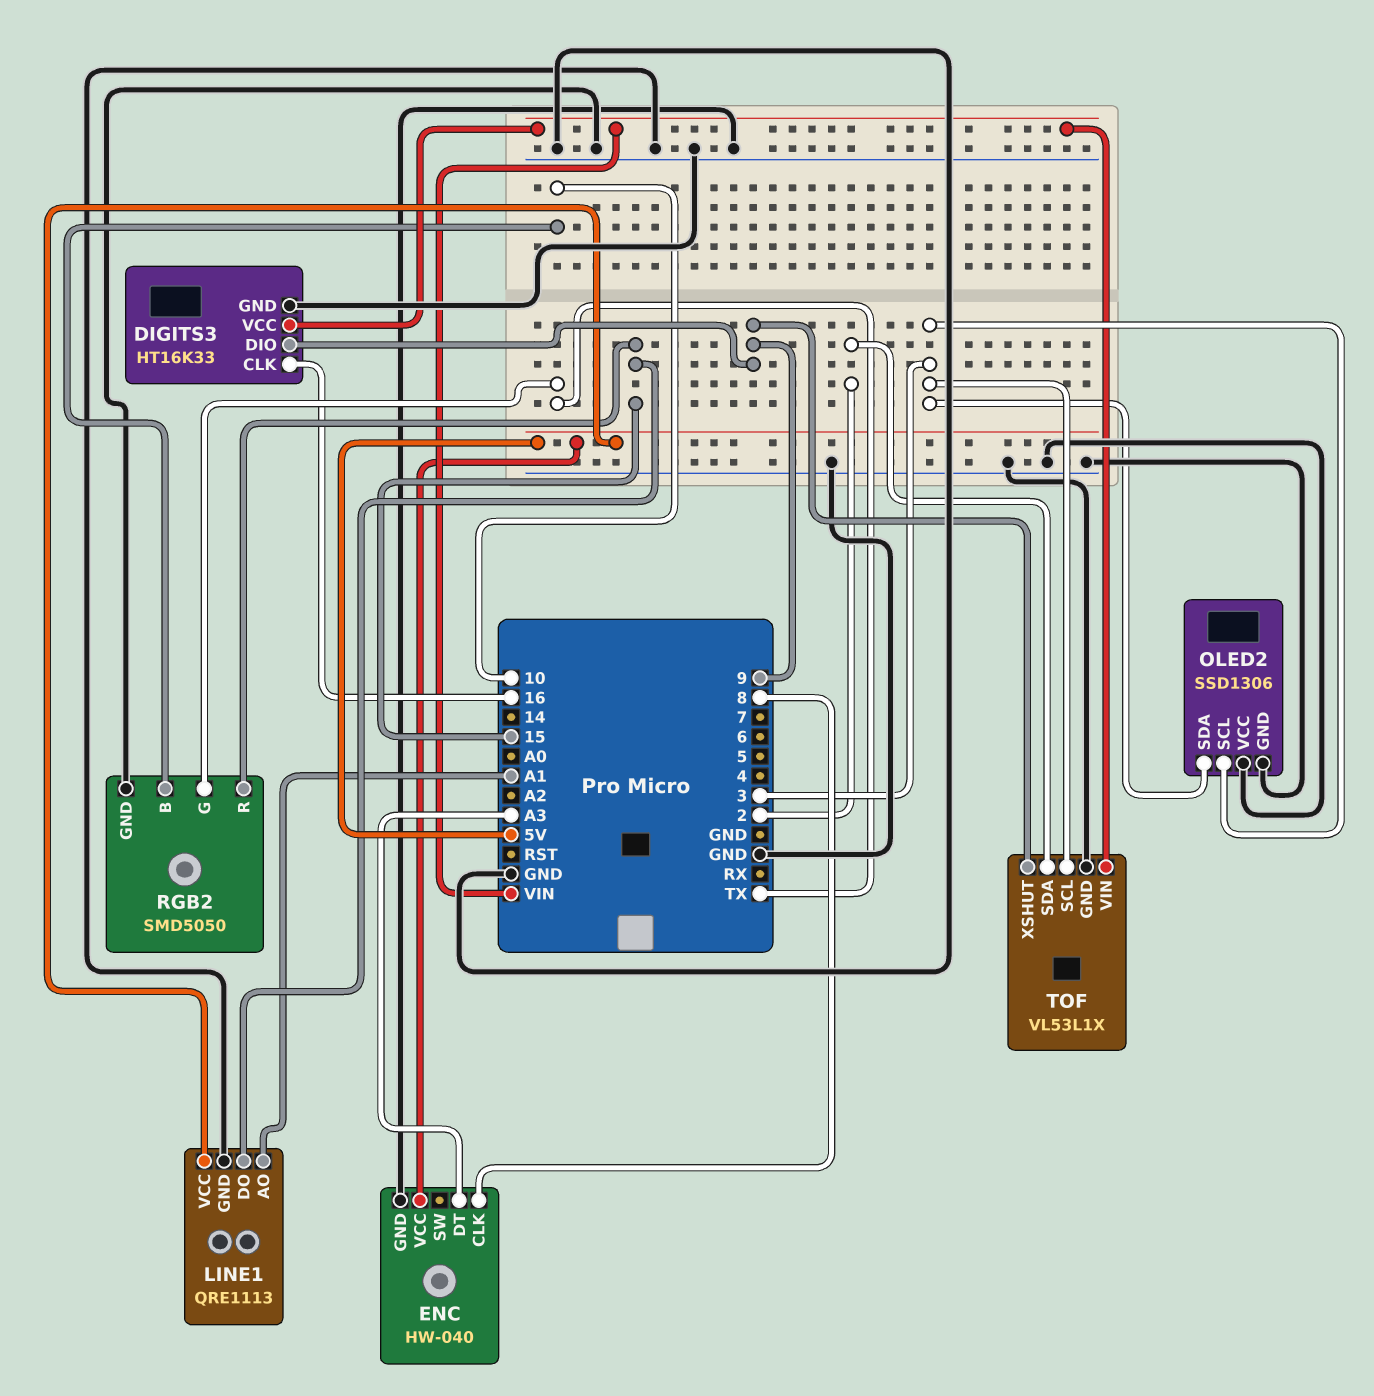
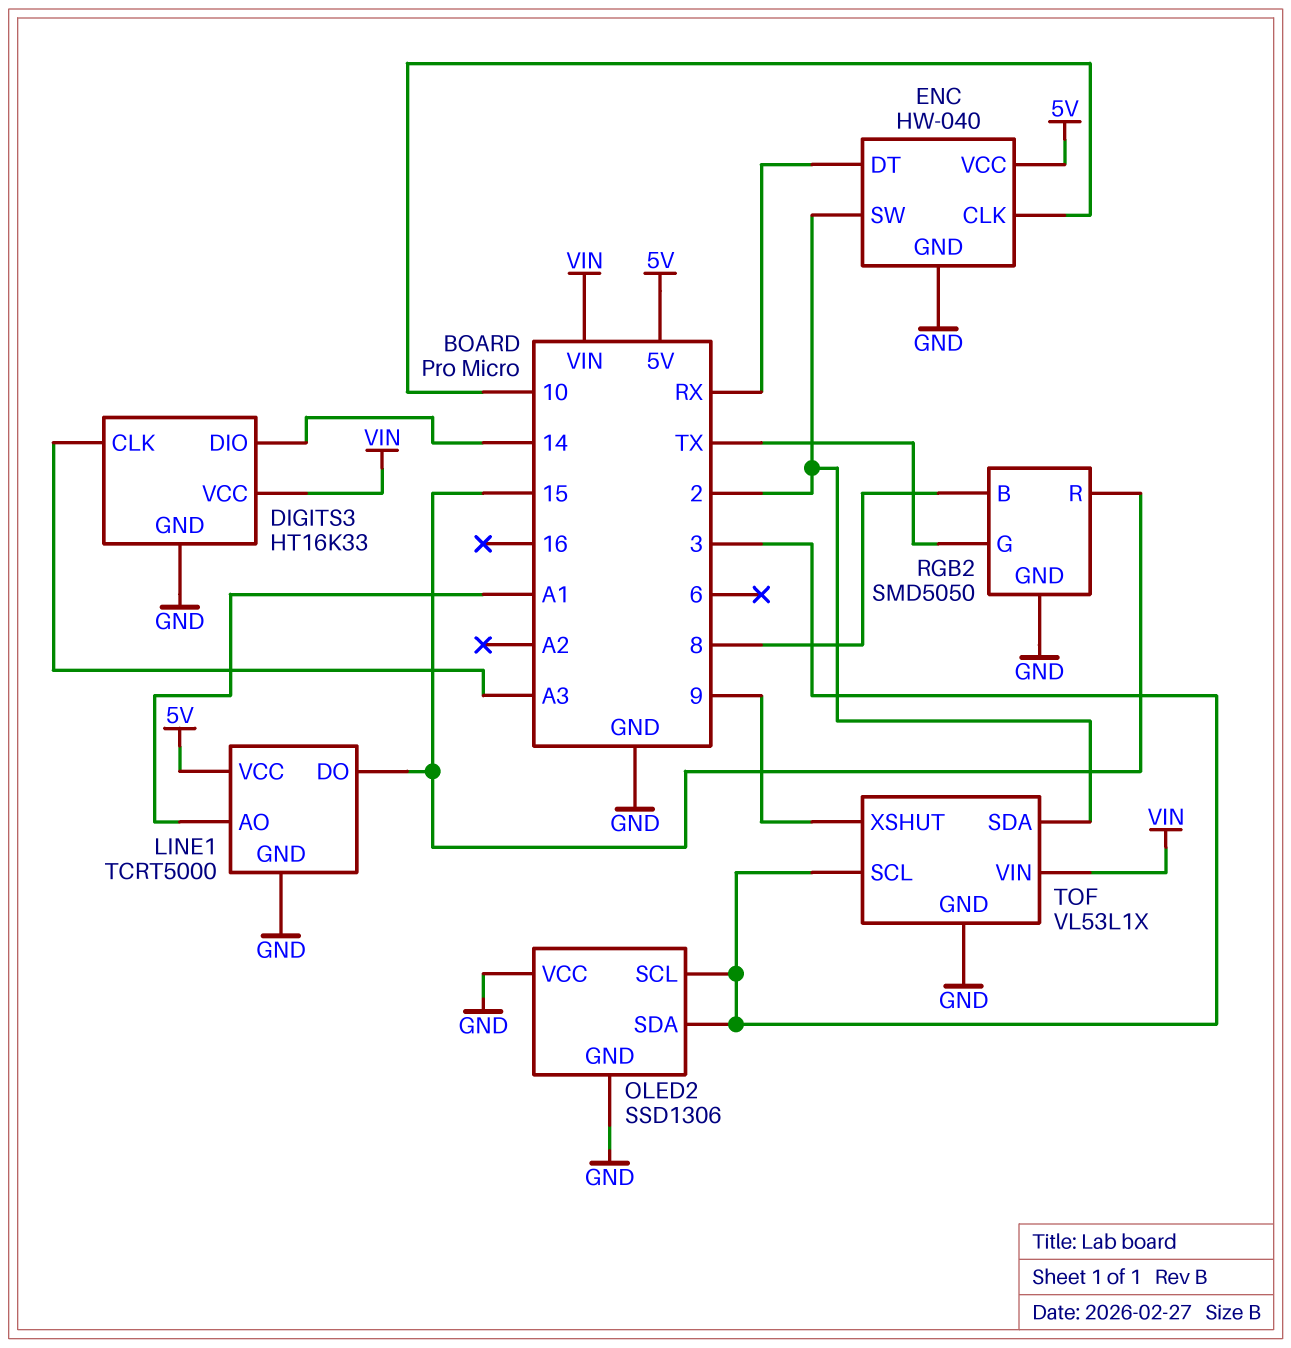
DIGITS3 pin CLK: 16 -> A3
DIGITS3 pin DIO: 9 -> 14
ENC pin CLK: 8 -> 10
ENC pin DT: A3 -> RX
ENC pin SW: none -> 2
LINE1: QRE1113 -> TCRT5000
RGB2 pin B: 10 -> 8

